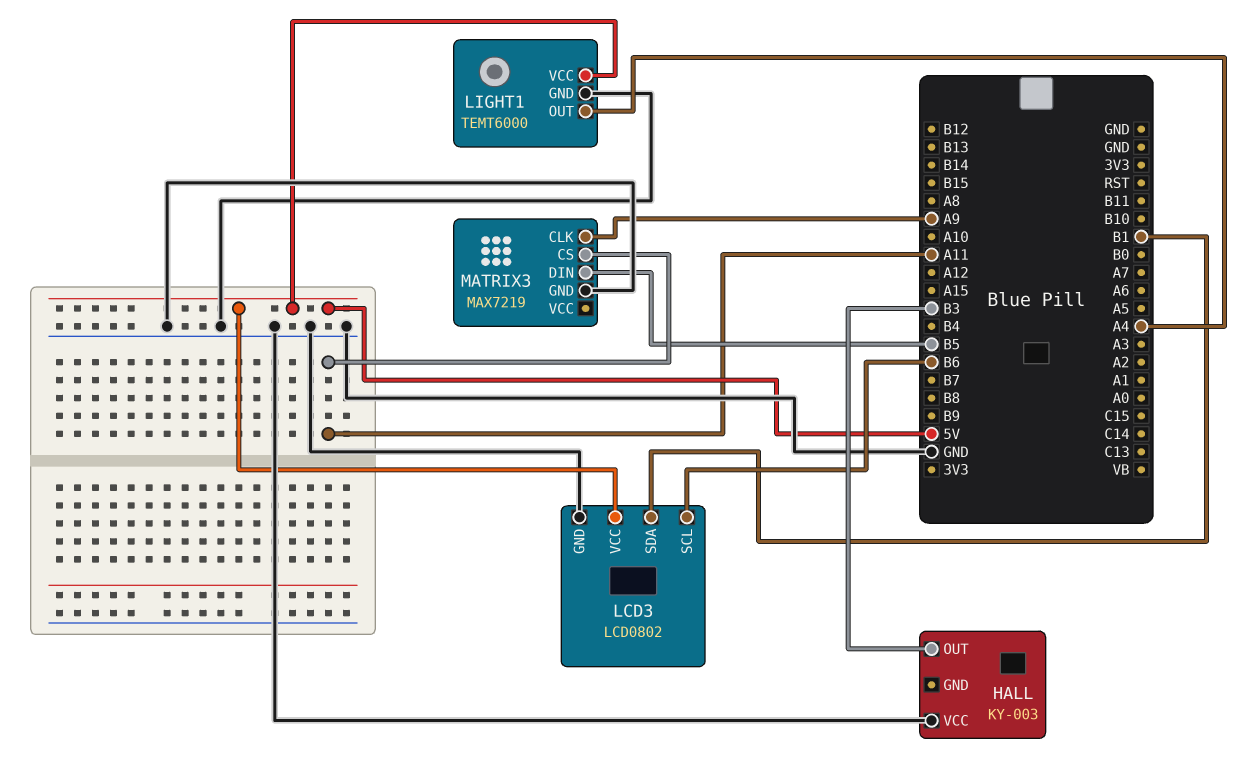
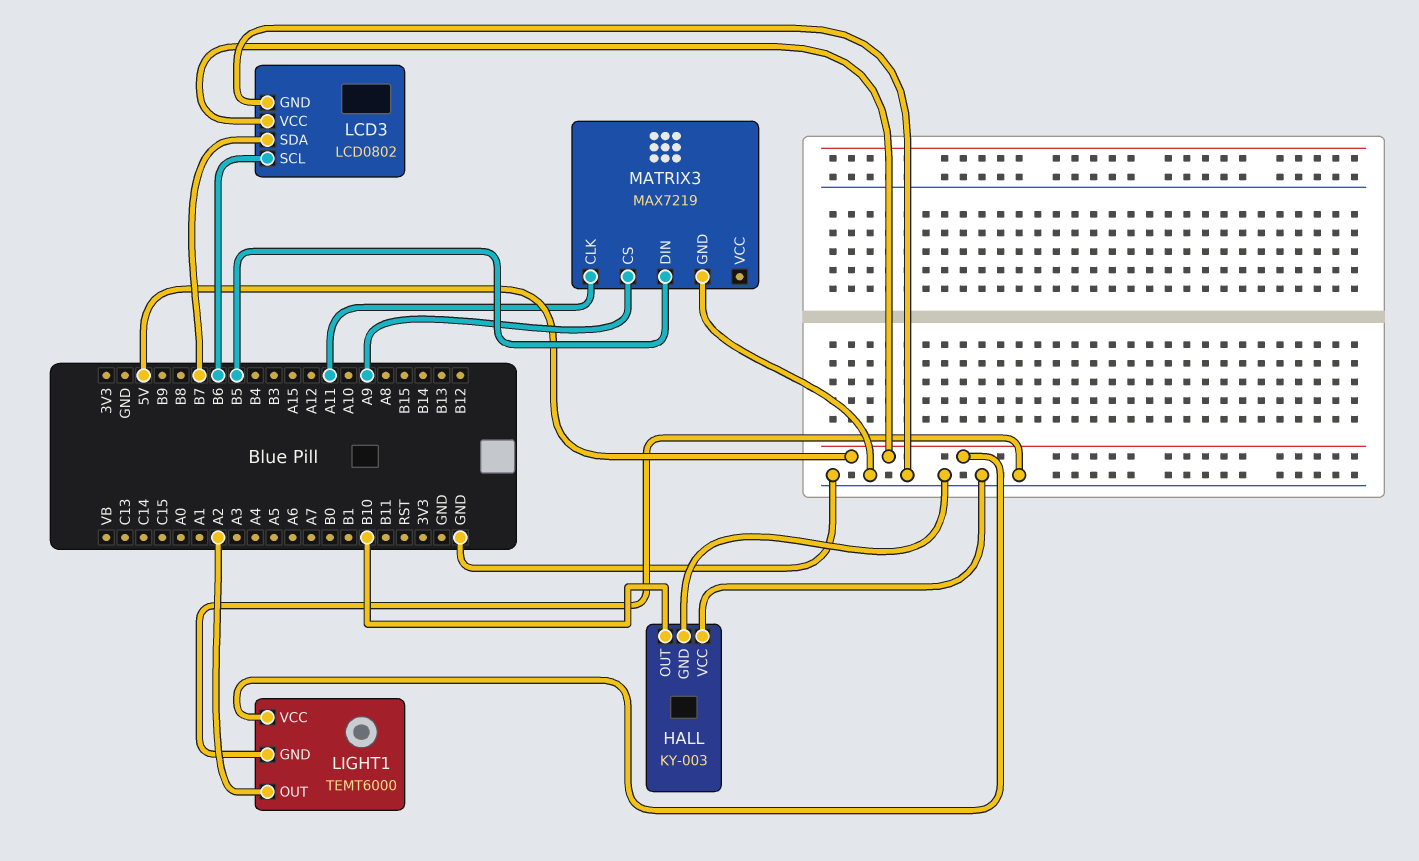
HALL pin GND: none -> GND
HALL pin OUT: B3 -> B10
LCD3 pin SDA: B1 -> B7
LIGHT1 pin OUT: A4 -> A2
MATRIX3 pin CLK: A9 -> A11
MATRIX3 pin CS: A11 -> A9

